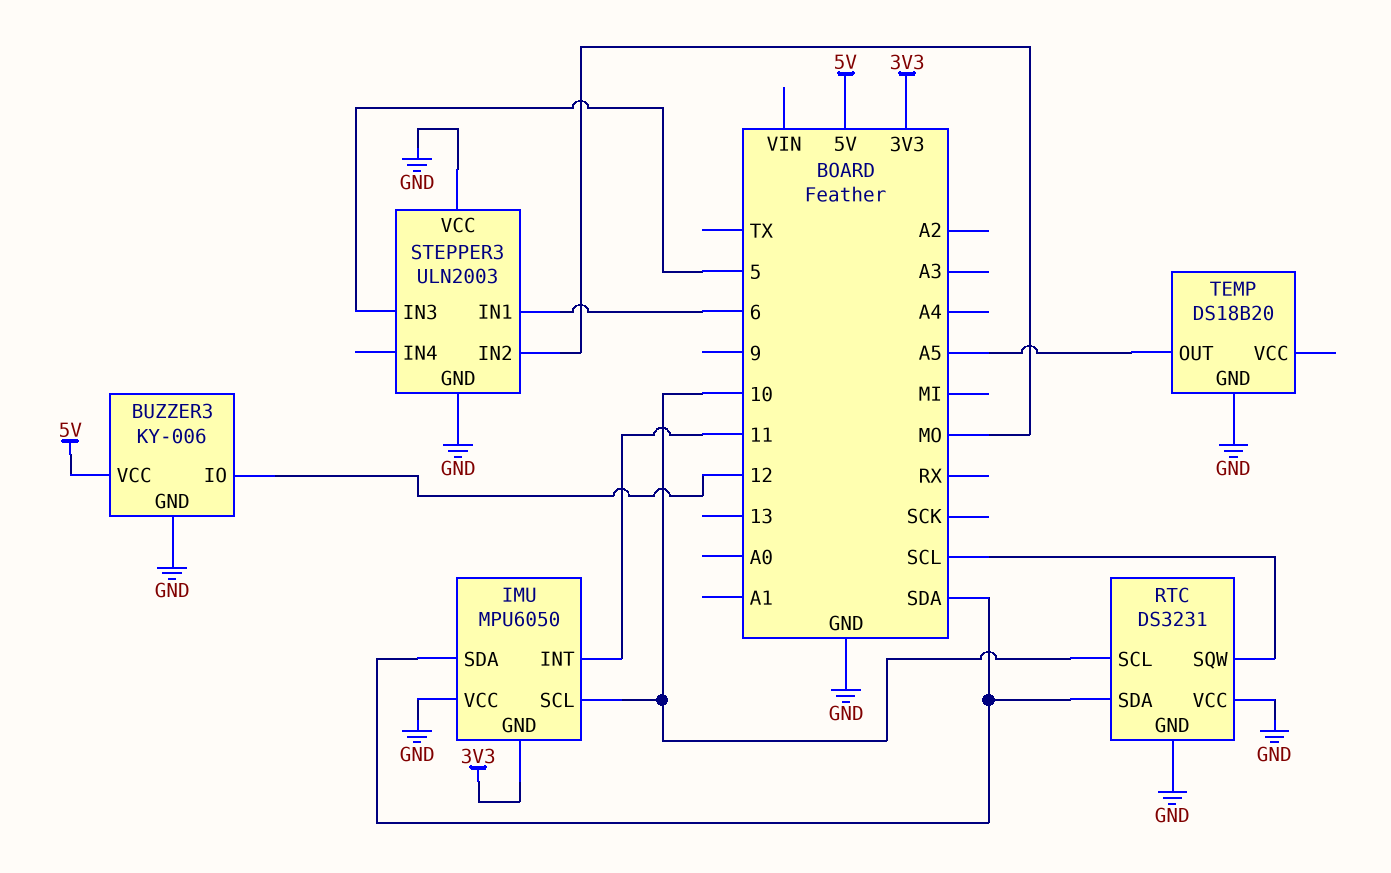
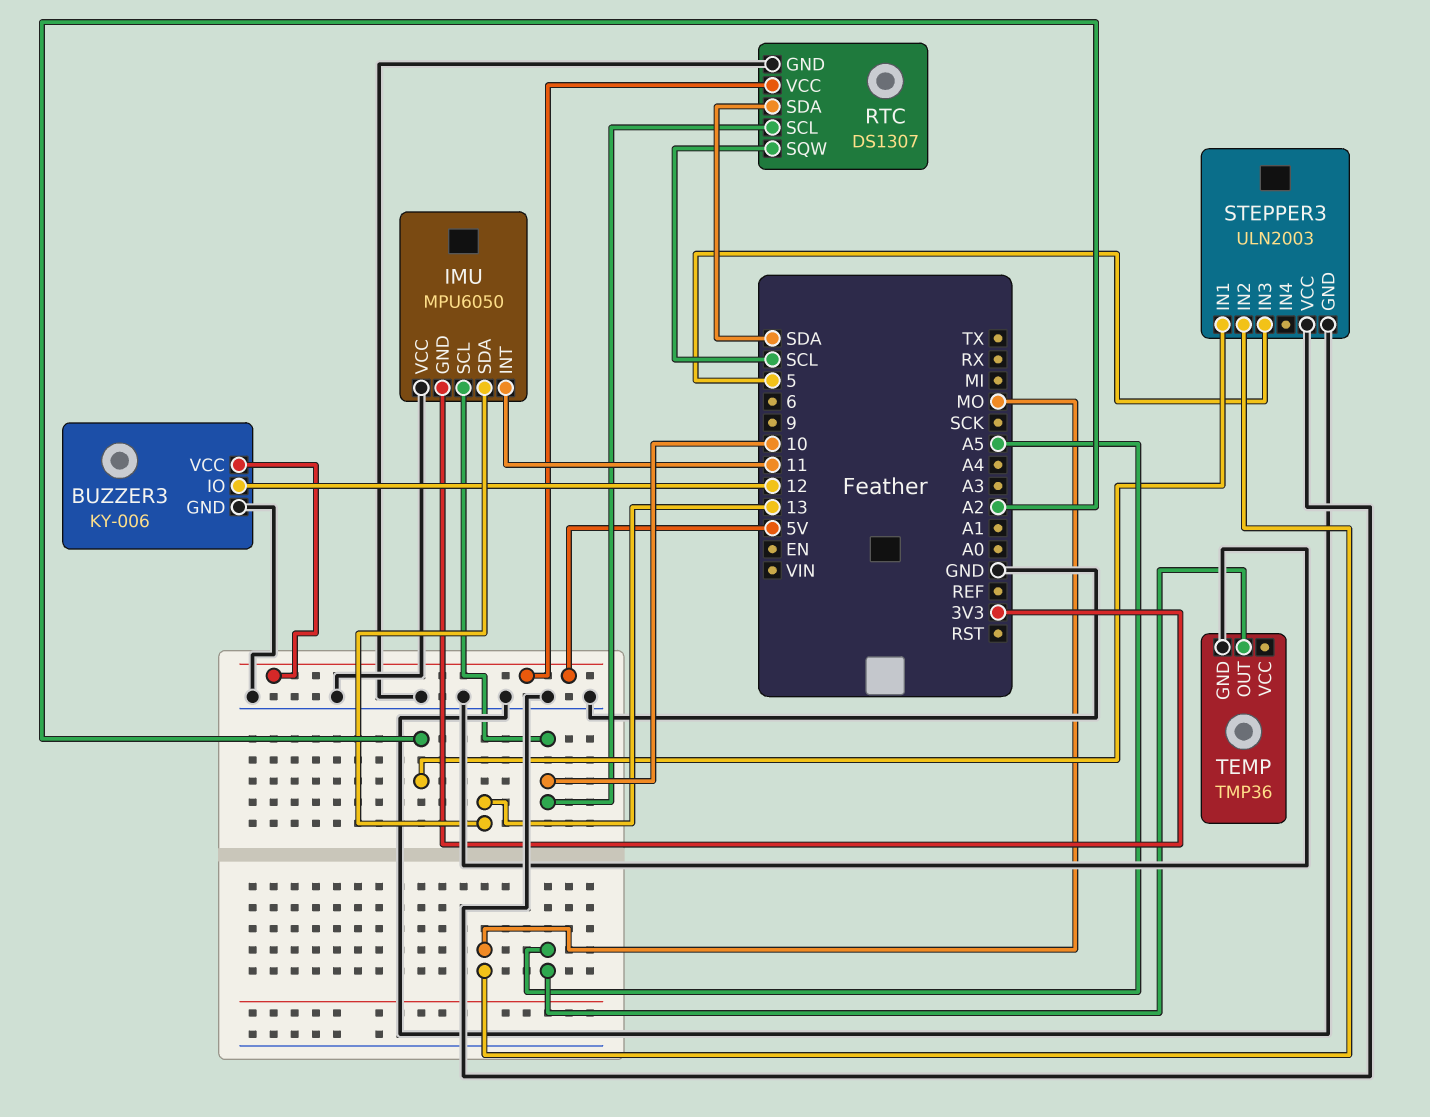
IMU pin SDA: SDA -> 13
RTC: DS3231 -> DS1307
RTC pin VCC: GND -> 5V
STEPPER3 pin IN1: 6 -> A2
TEMP: DS18B20 -> TMP36

